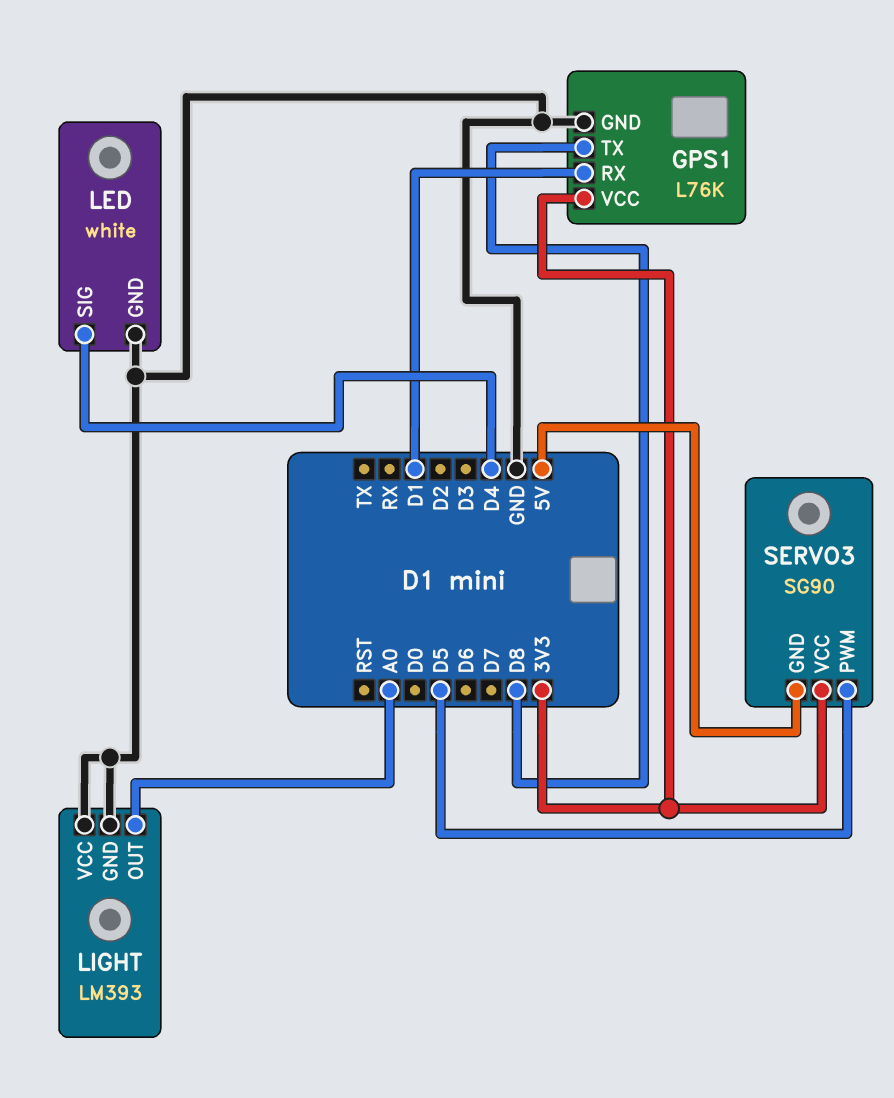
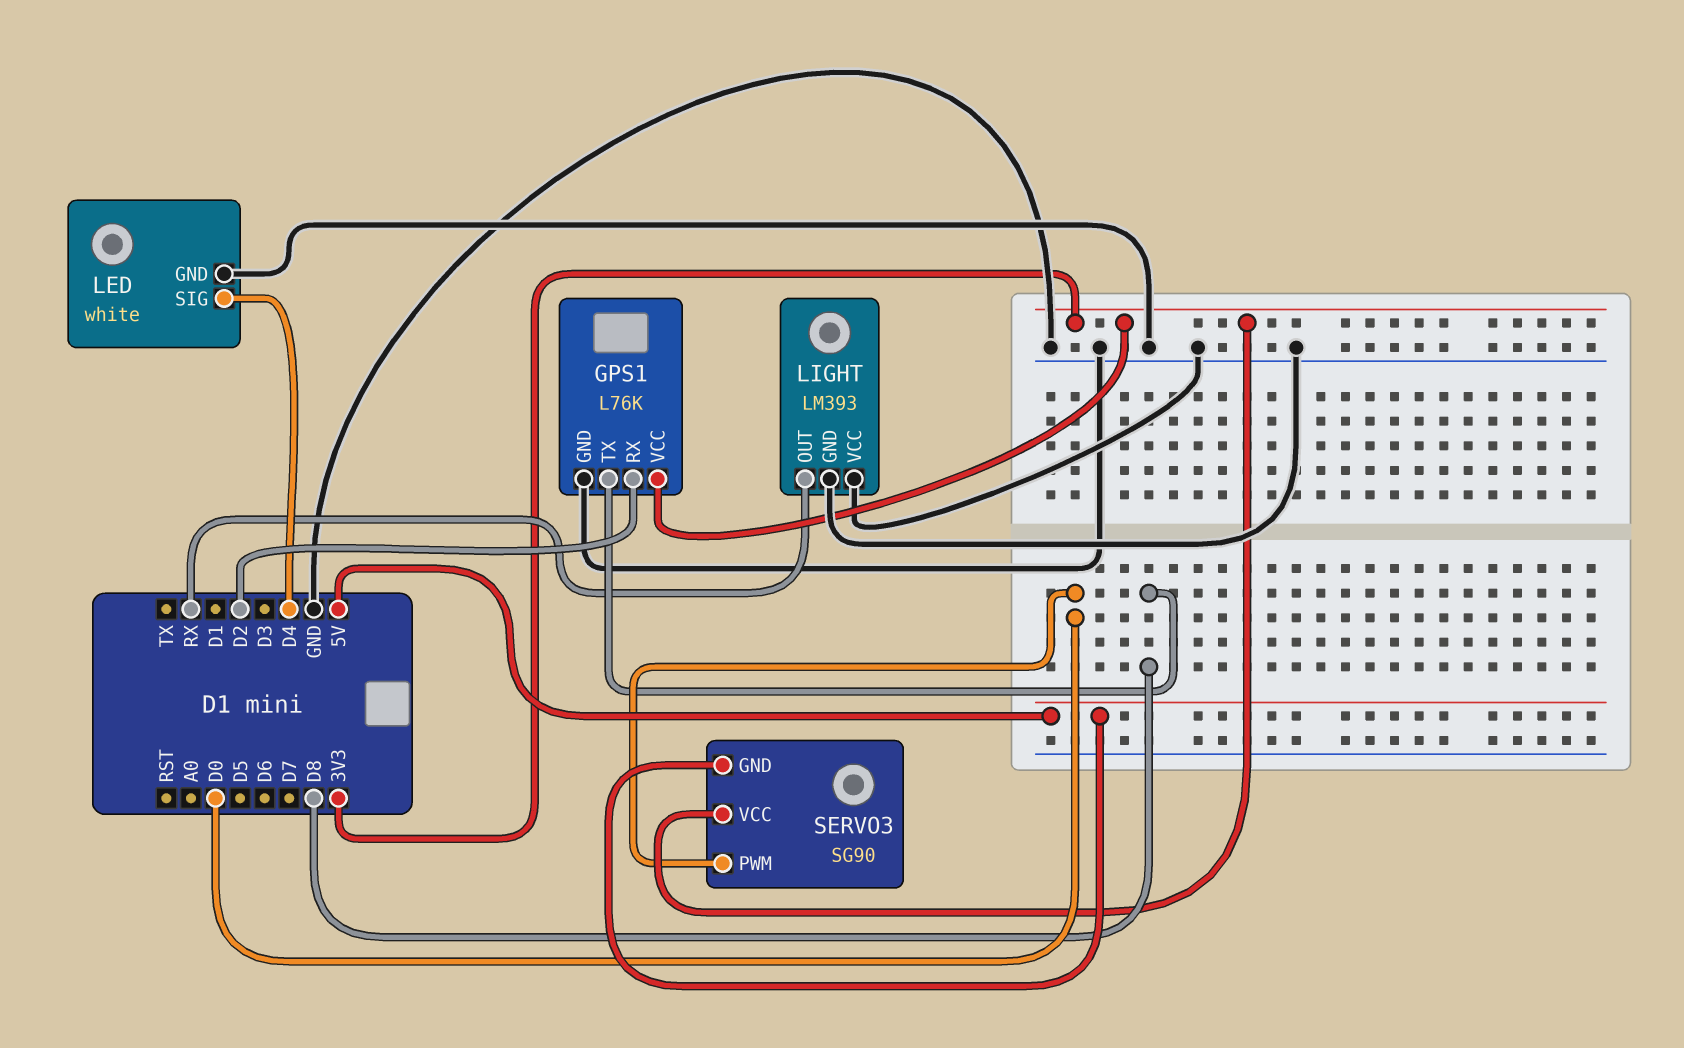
GPS1 pin RX: D1 -> D2
LIGHT pin OUT: A0 -> RX
SERVO3 pin PWM: D5 -> D0

